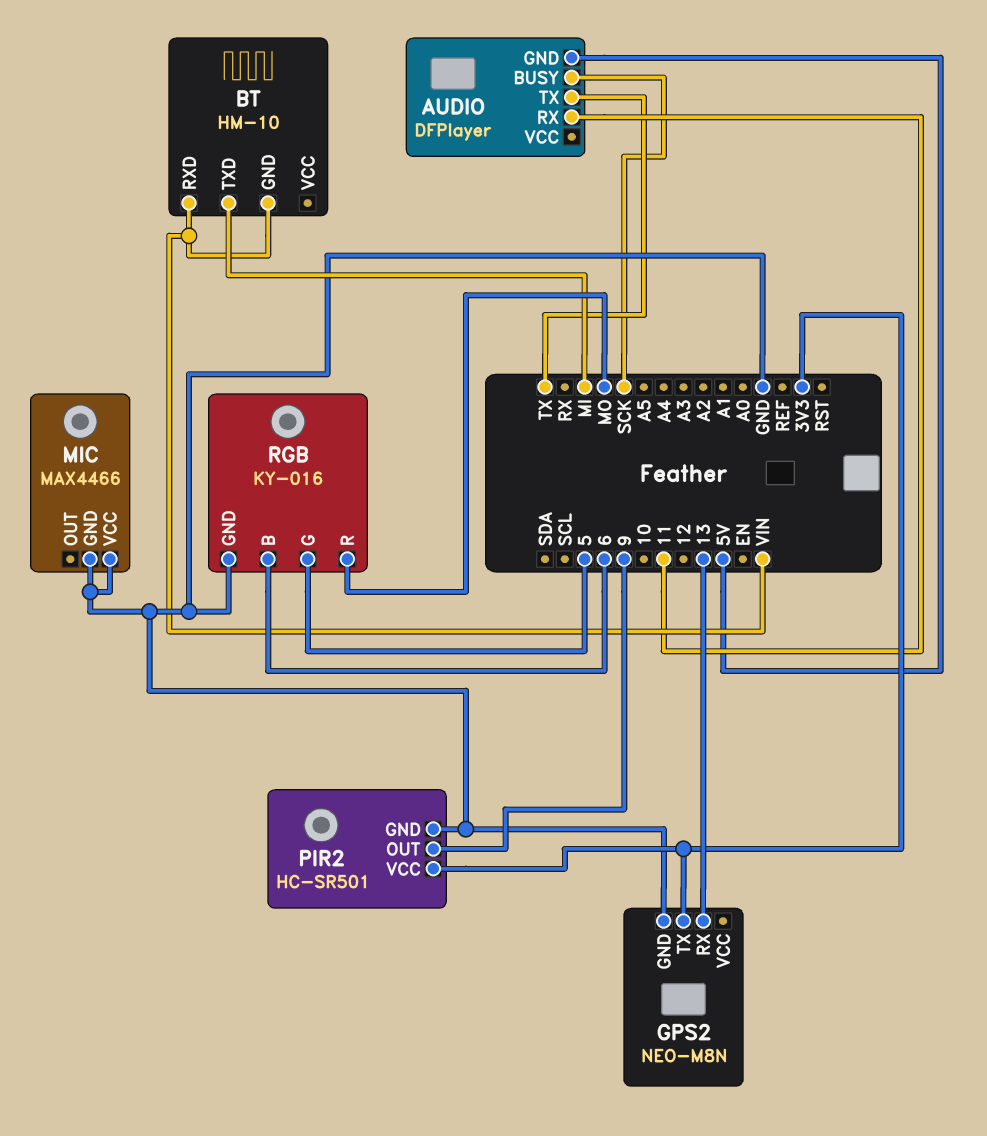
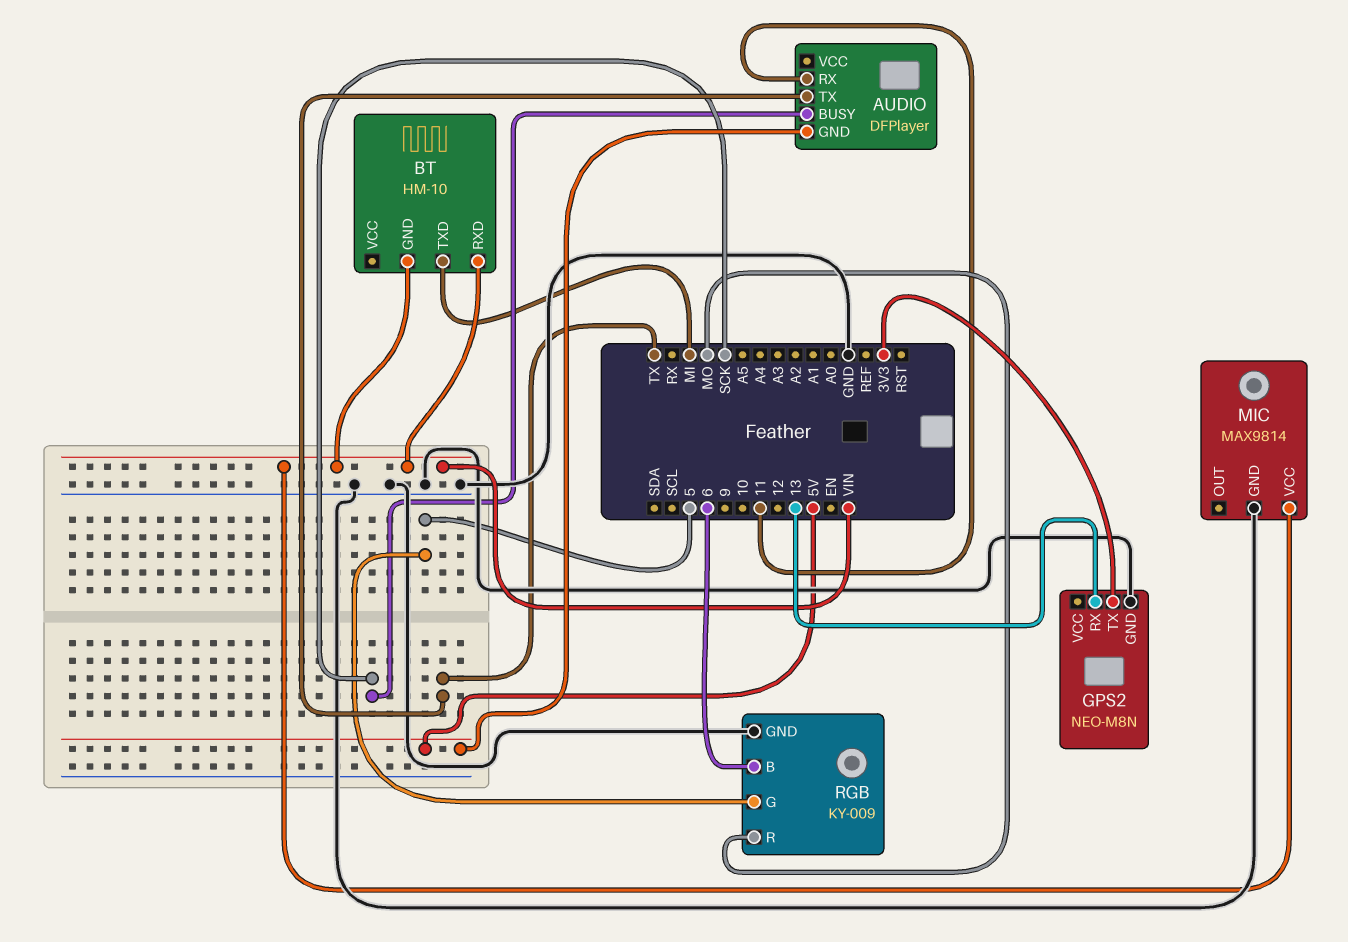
MIC: MAX4466 -> MAX9814
MIC pin VCC: GND -> VIN
PIR2: HC-SR501 -> none
PIR2 pin GND: GND -> none
PIR2 pin OUT: 9 -> none
PIR2 pin VCC: 3V3 -> none
RGB: KY-016 -> KY-009

